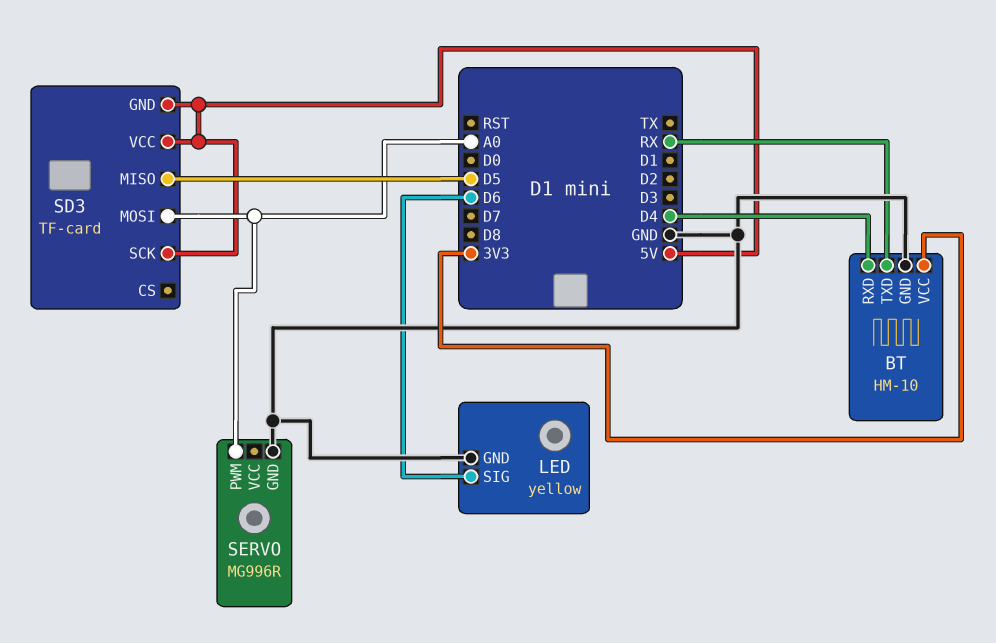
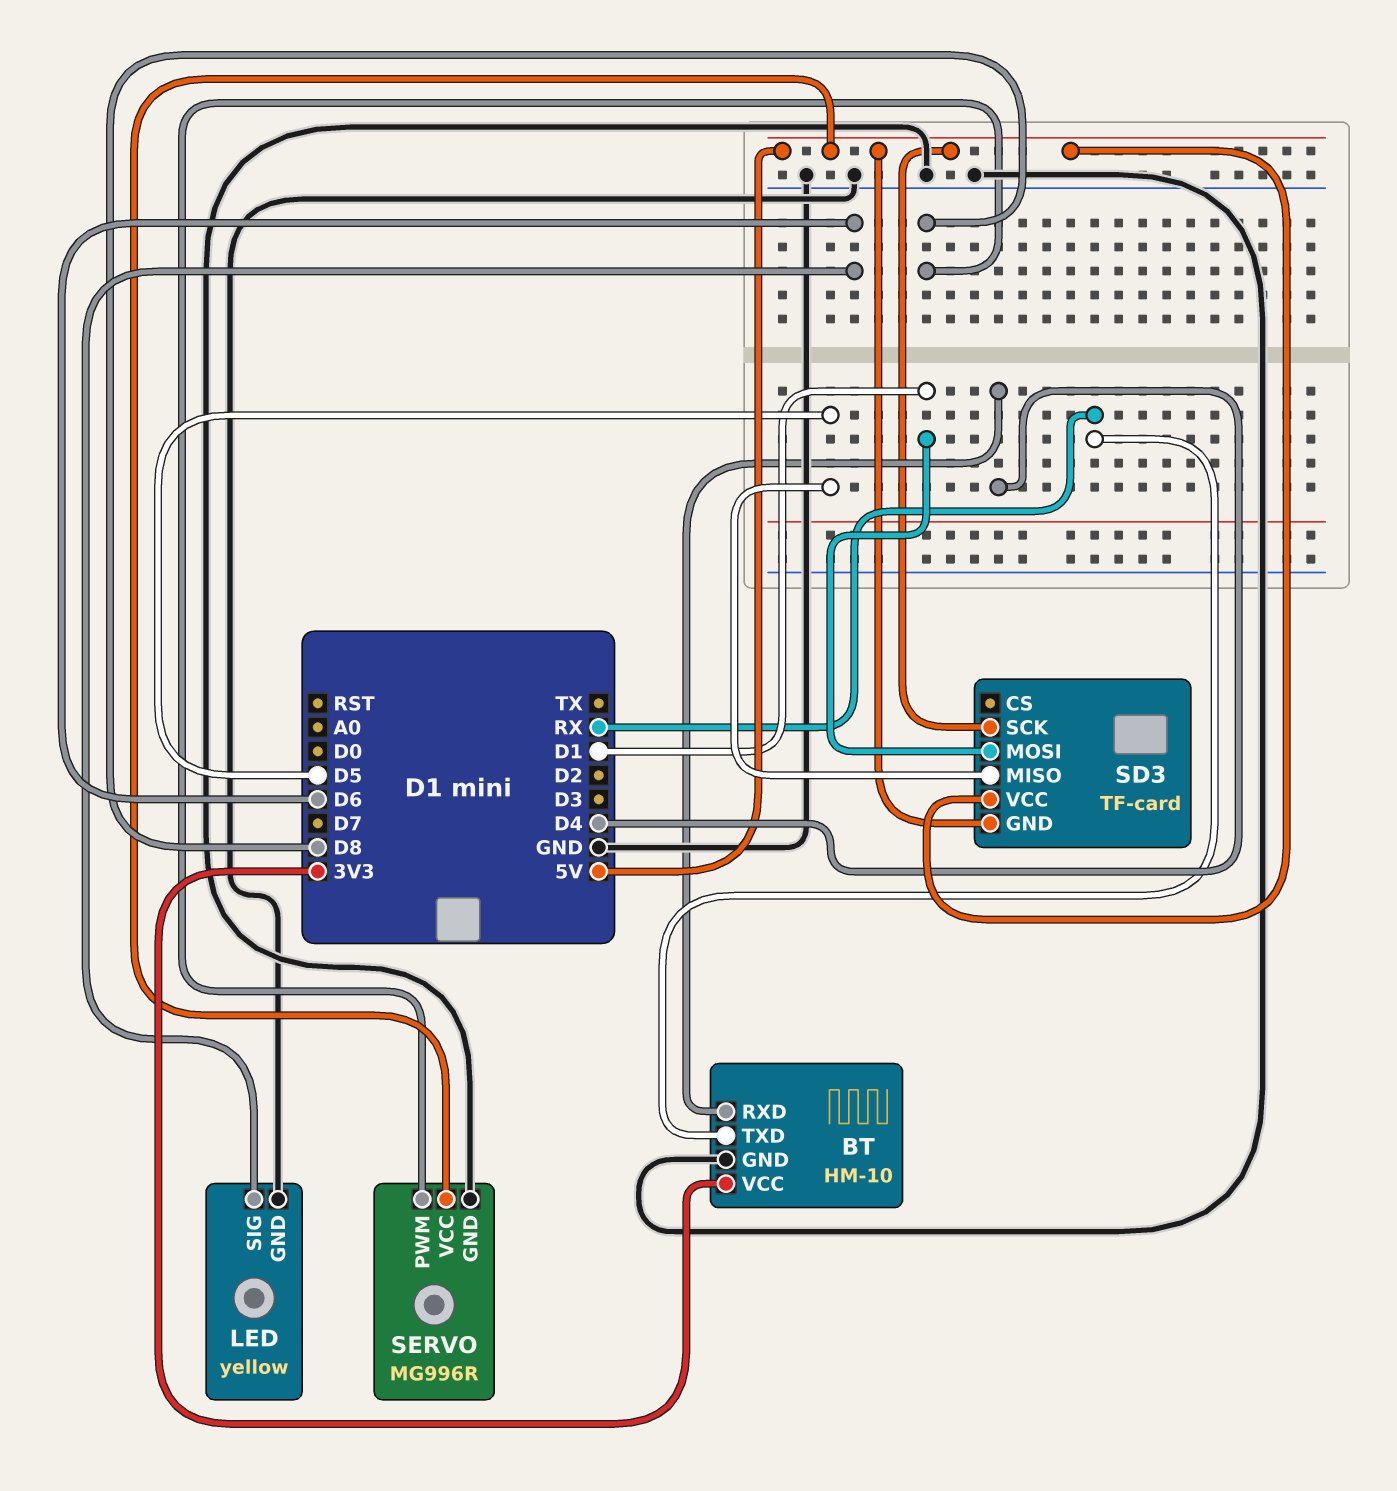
SD3 pin MOSI: A0 -> D1
SERVO pin PWM: A0 -> D8
SERVO pin VCC: none -> 5V

